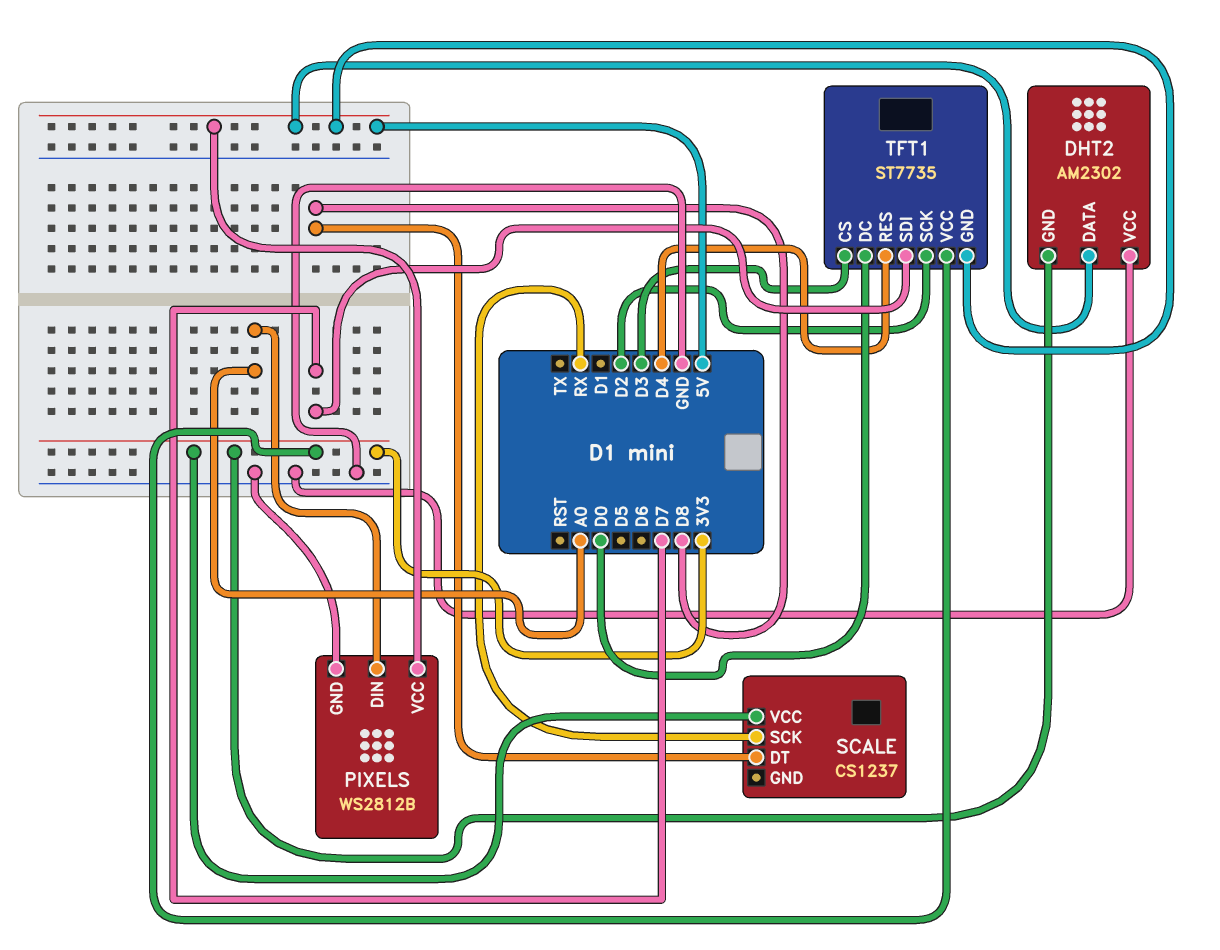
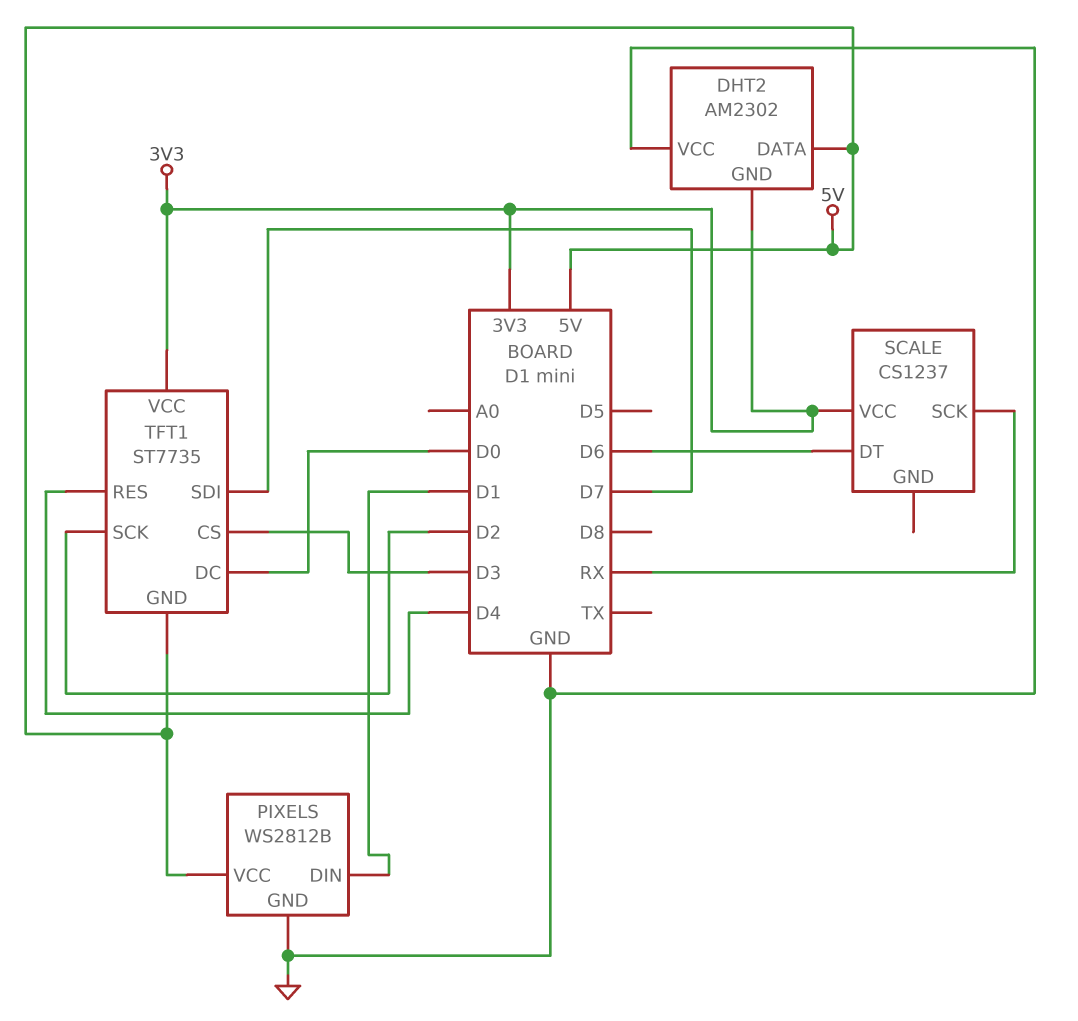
PIXELS pin DIN: A0 -> D1
SCALE pin DT: D8 -> D6

